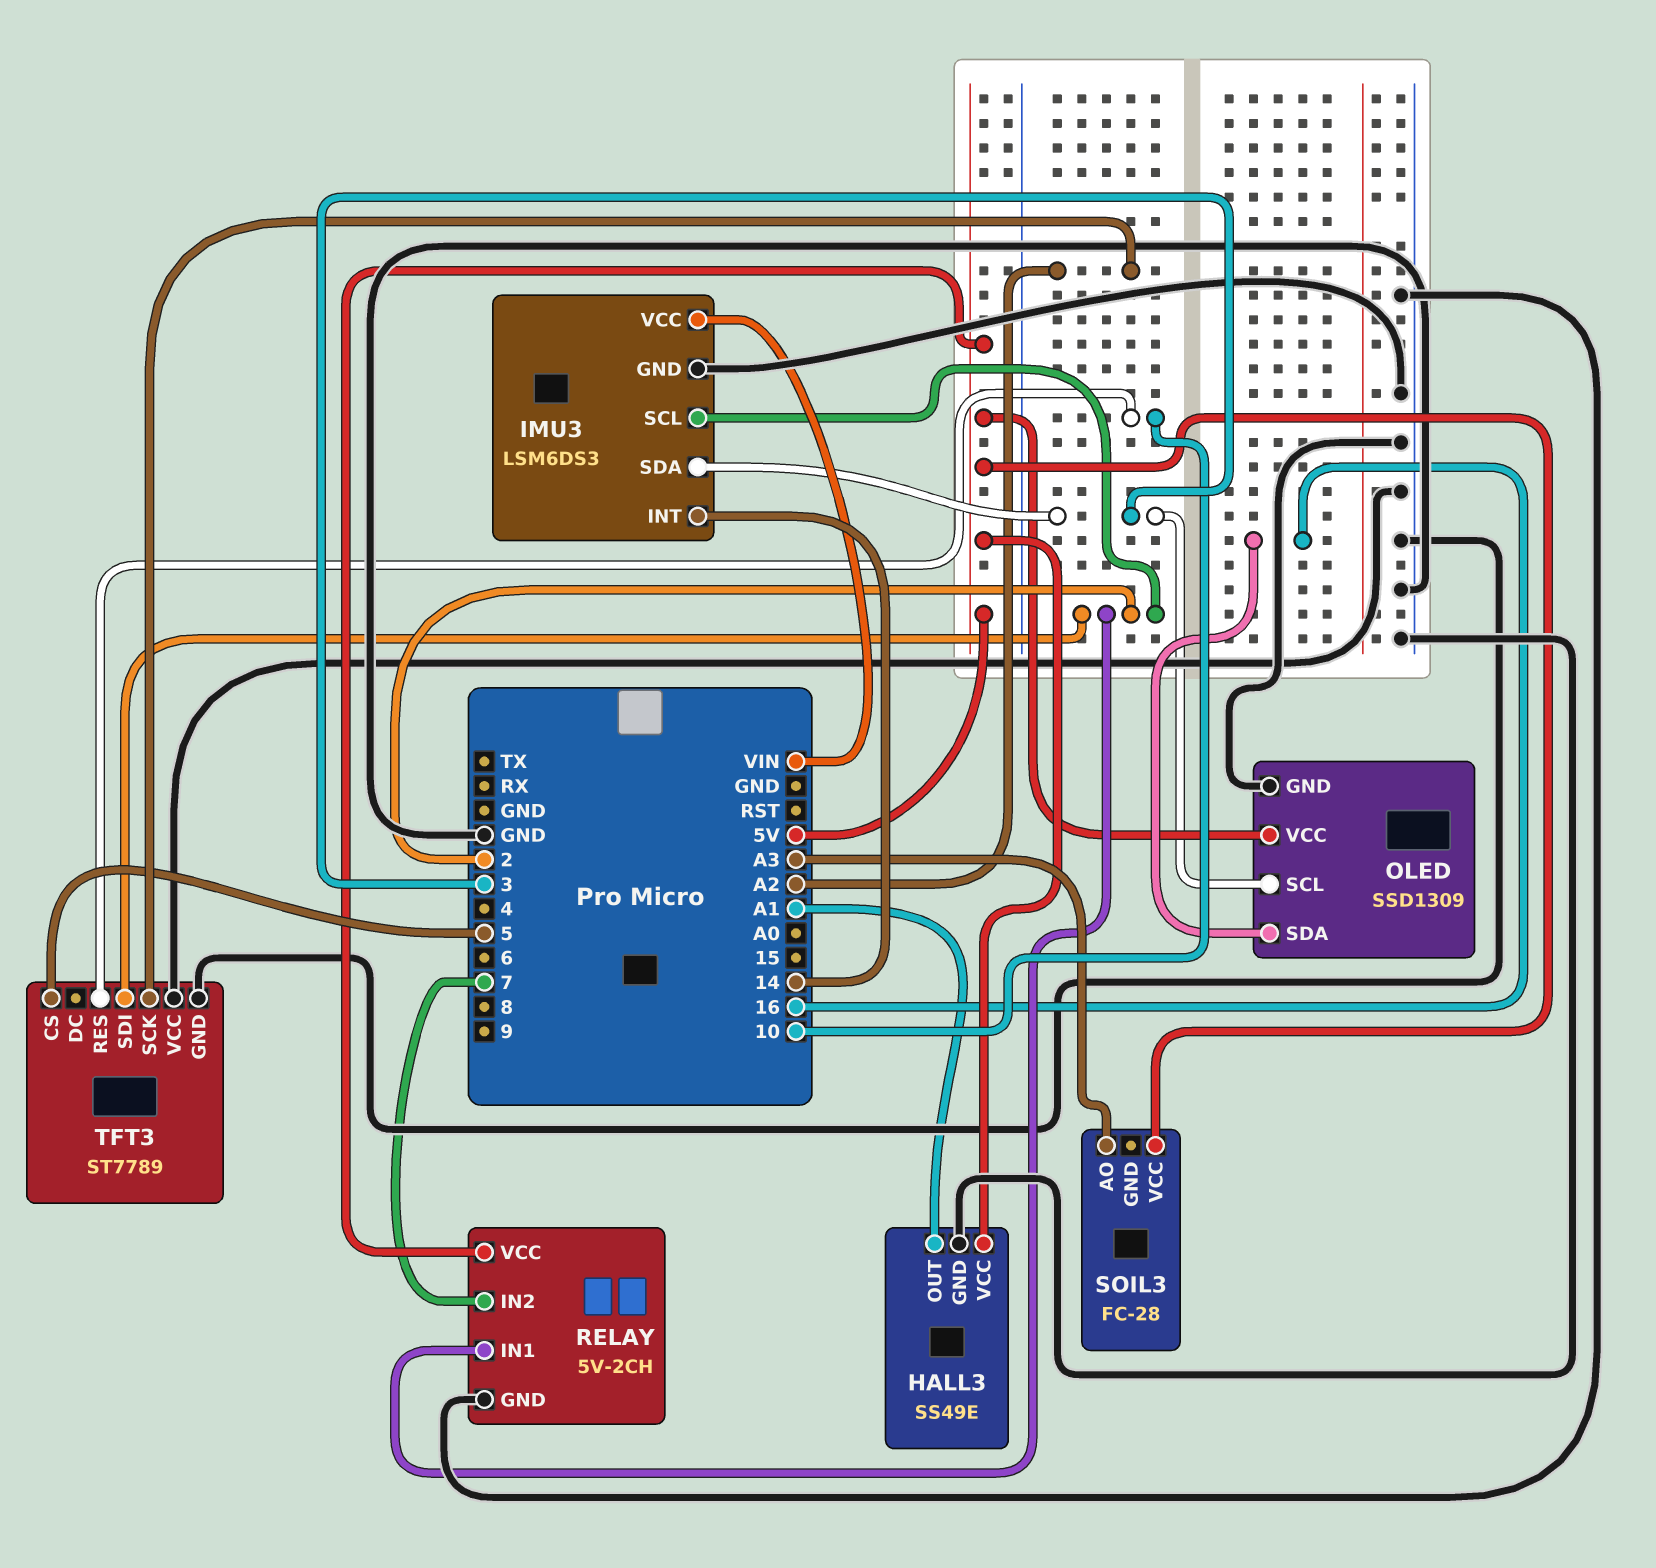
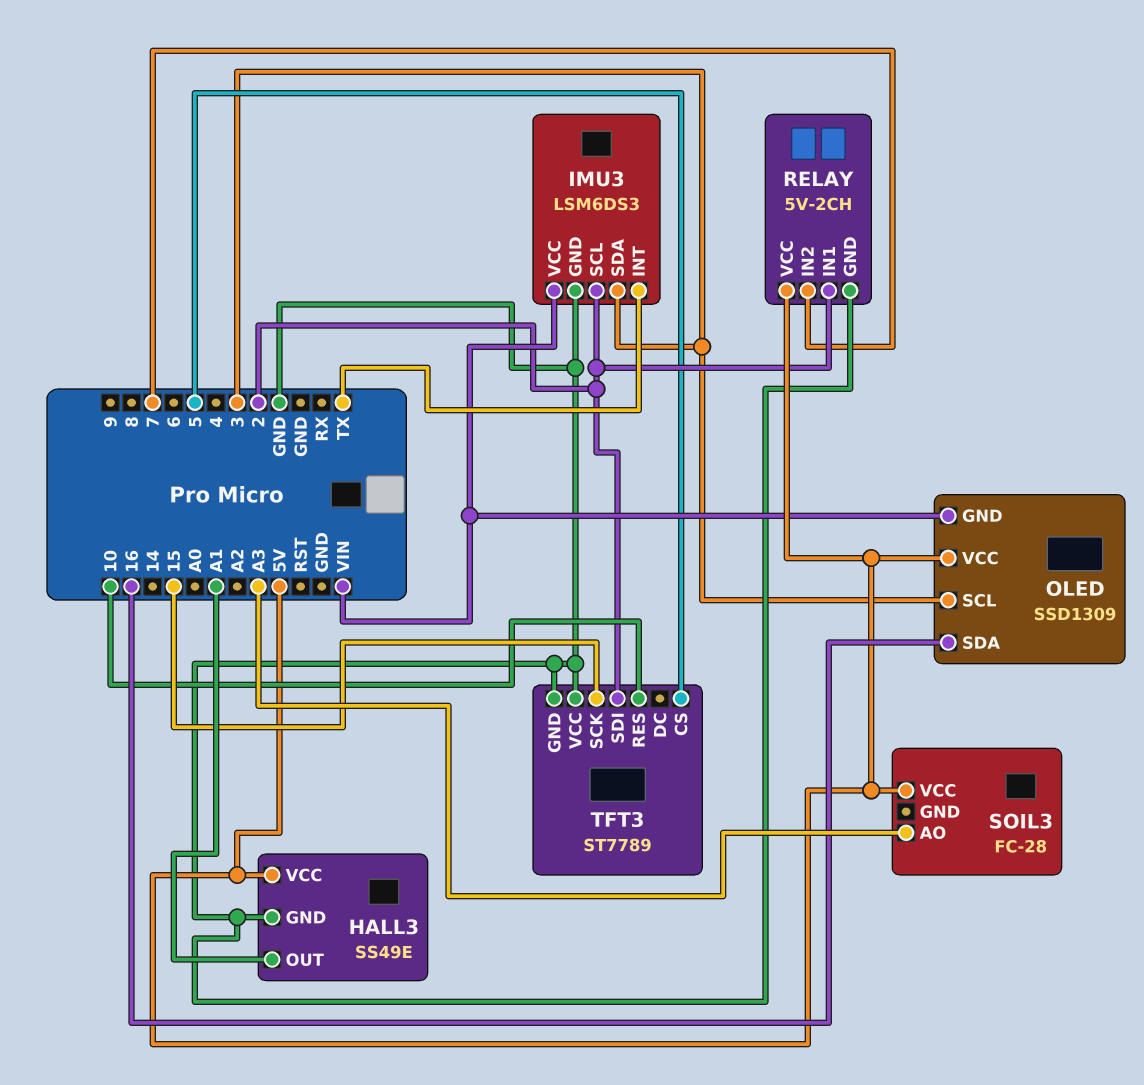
IMU3 pin INT: 14 -> TX
OLED pin GND: GND -> VIN
TFT3 pin SCK: A2 -> 15

